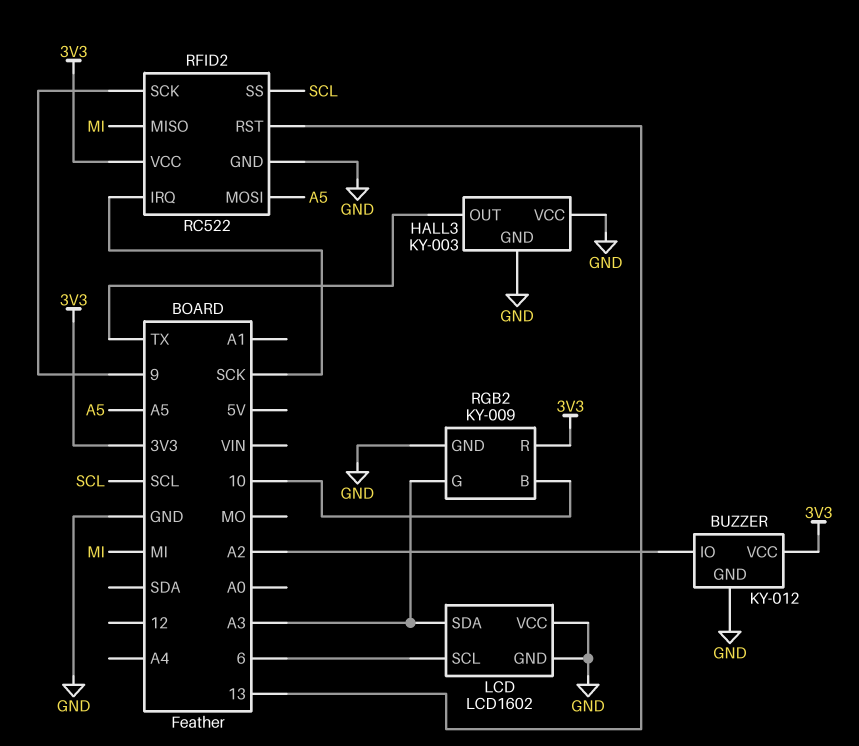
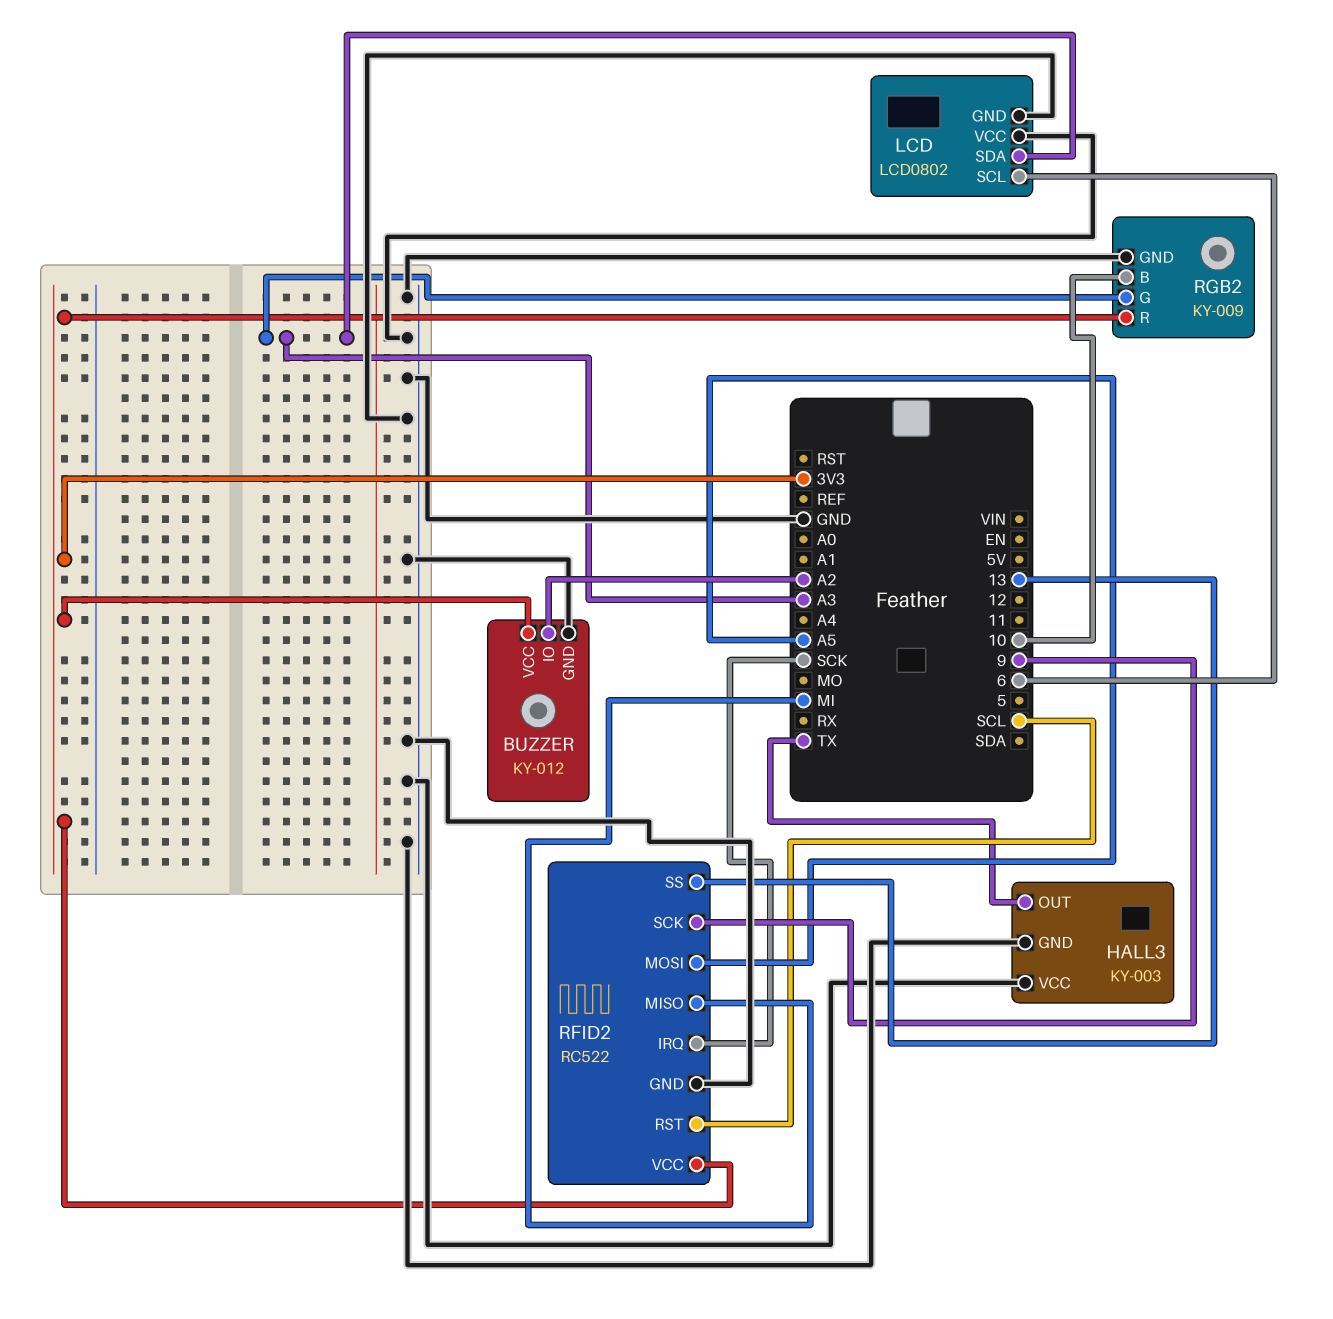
LCD: LCD1602 -> LCD0802
RFID2 pin RST: 13 -> SCL
RFID2 pin SS: SCL -> 13

